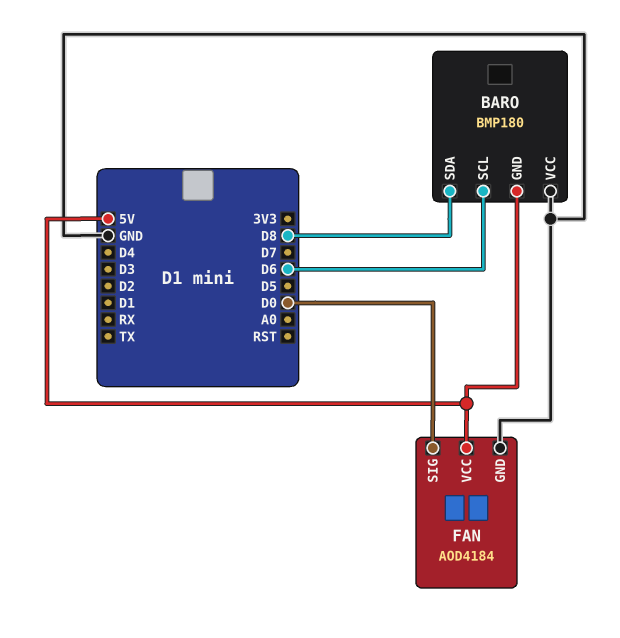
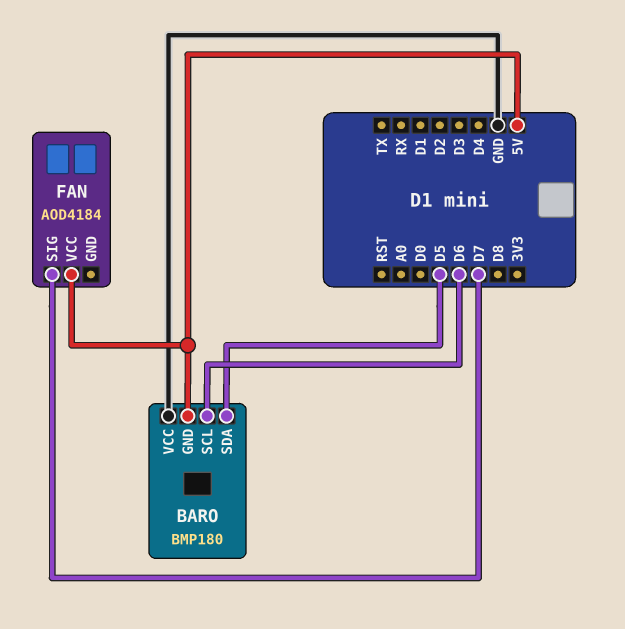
BARO pin SDA: D8 -> D5
FAN pin GND: GND -> none
FAN pin SIG: D0 -> D7

